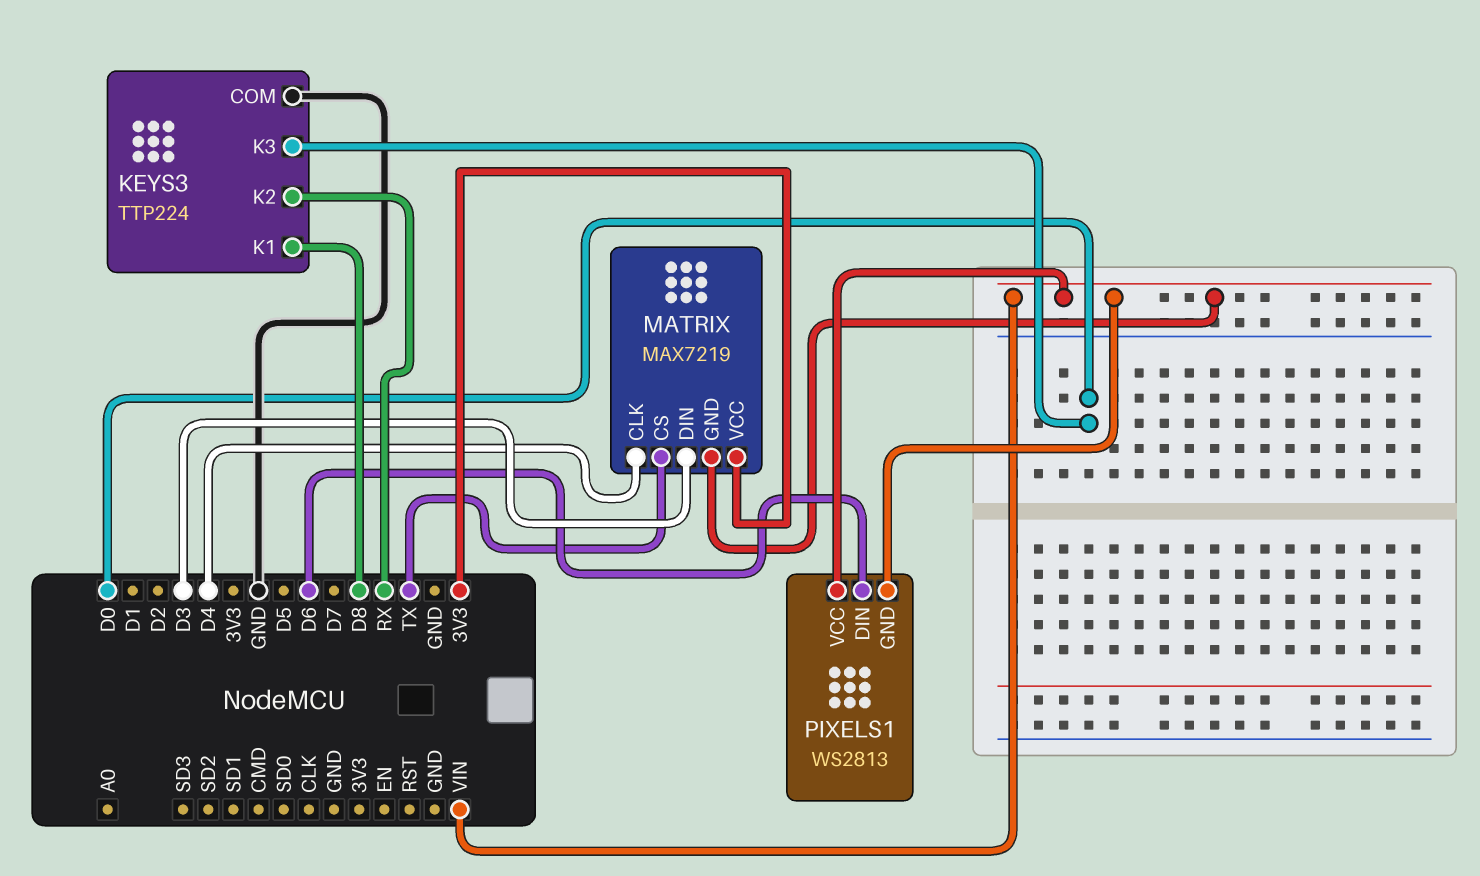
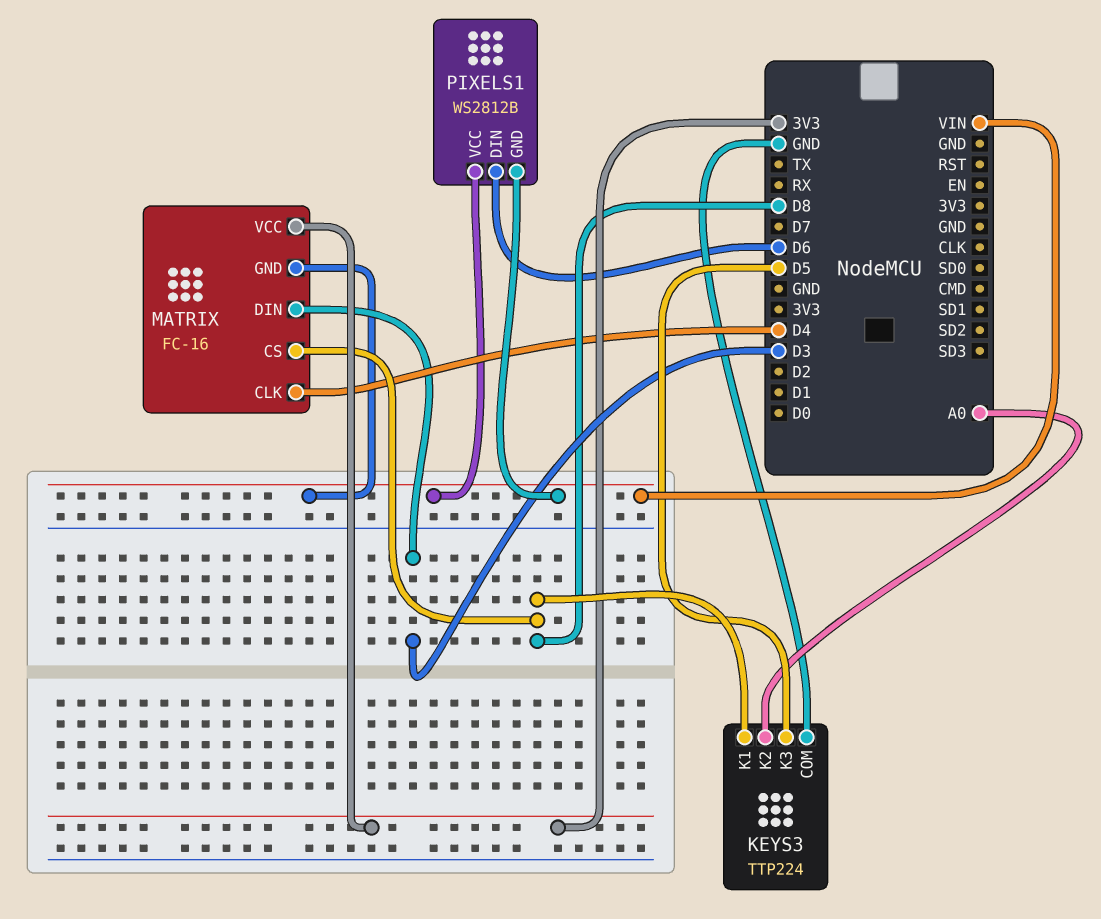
KEYS3 pin K2: RX -> A0
KEYS3 pin K3: D0 -> D5
MATRIX: MAX7219 -> FC-16
MATRIX pin CS: TX -> D8
PIXELS1: WS2813 -> WS2812B

